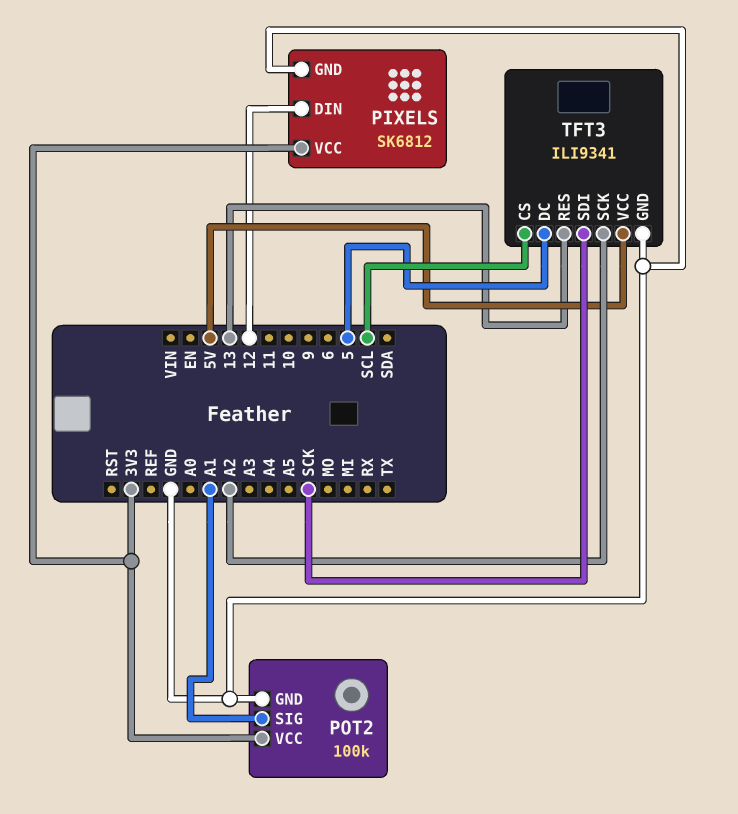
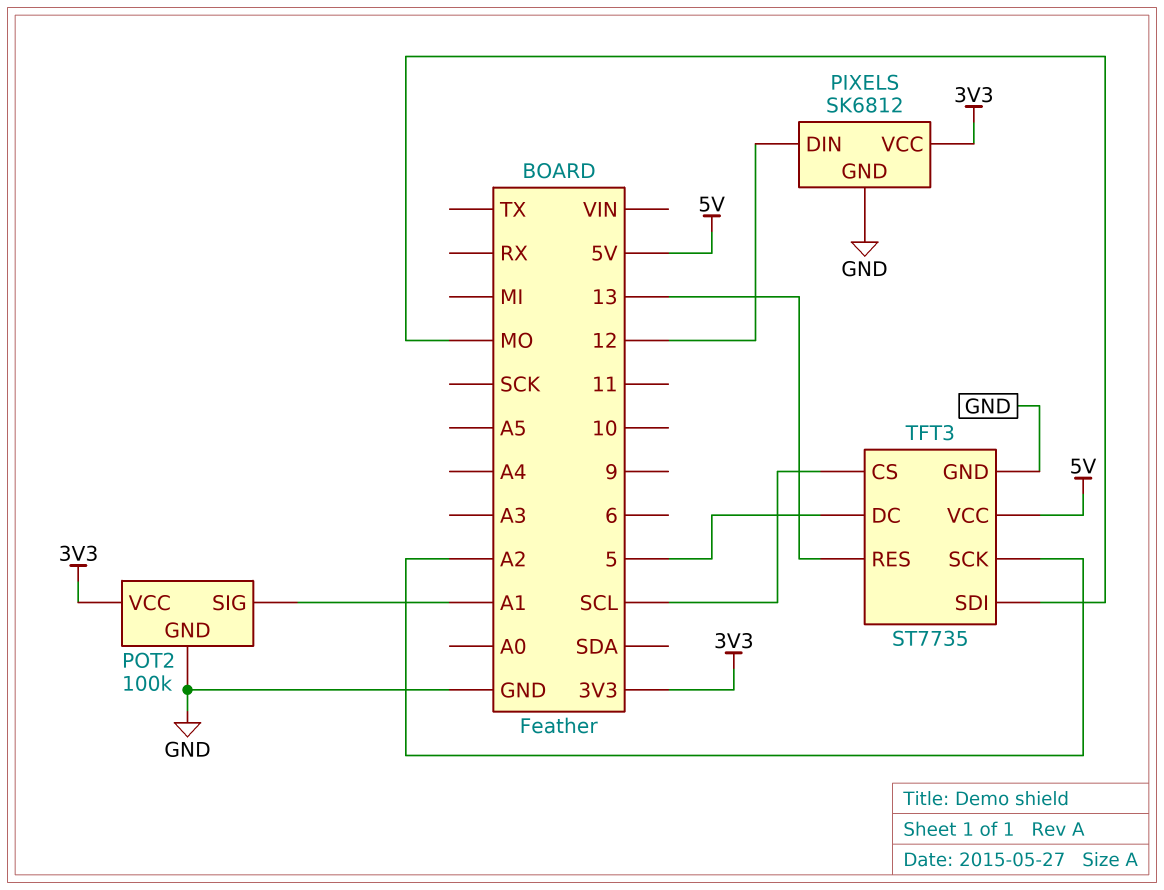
TFT3: ILI9341 -> ST7735
TFT3 pin SDI: SCK -> MO

